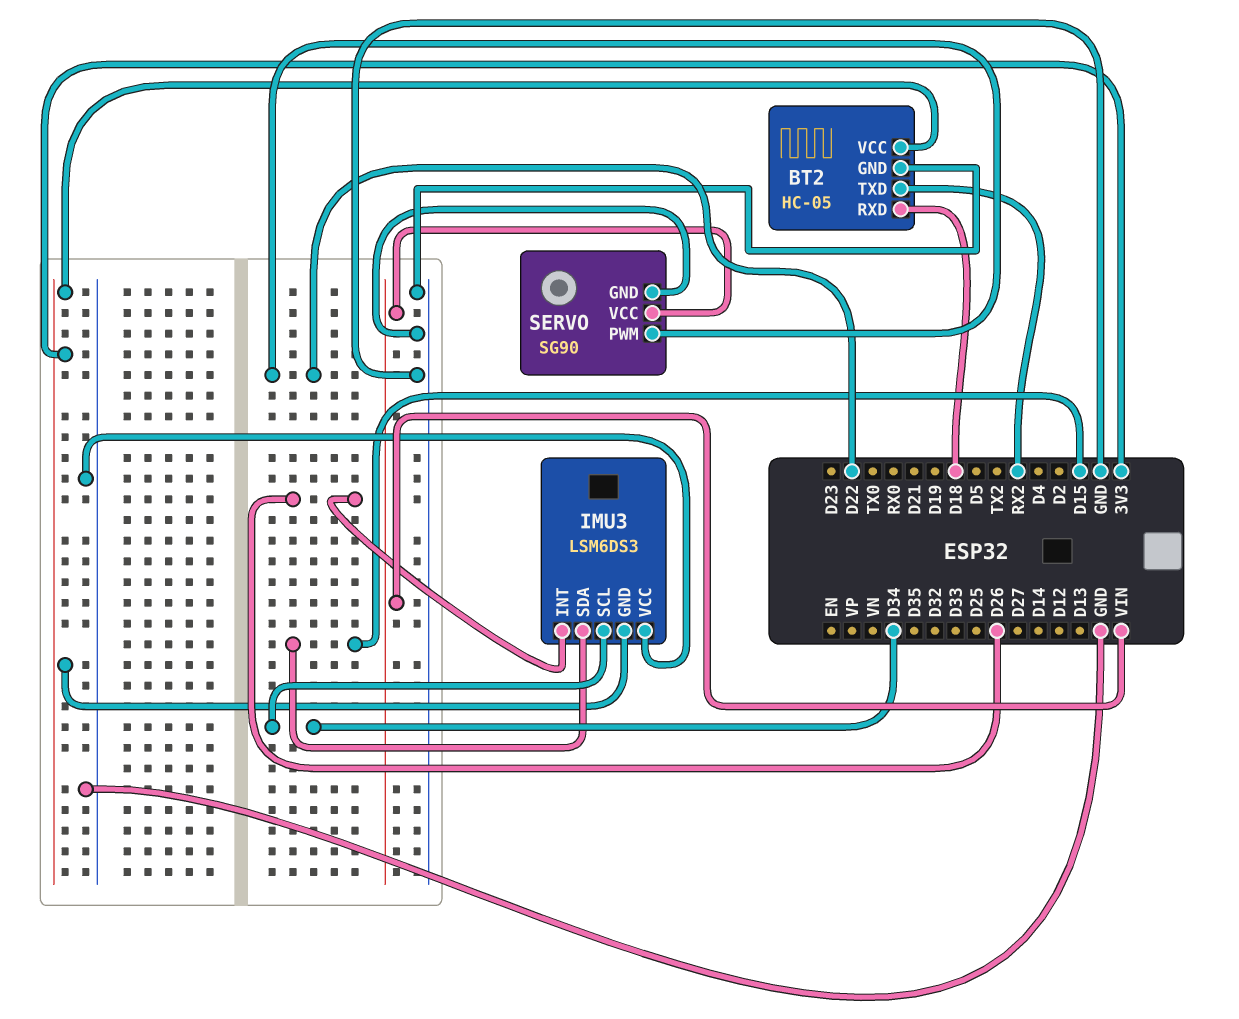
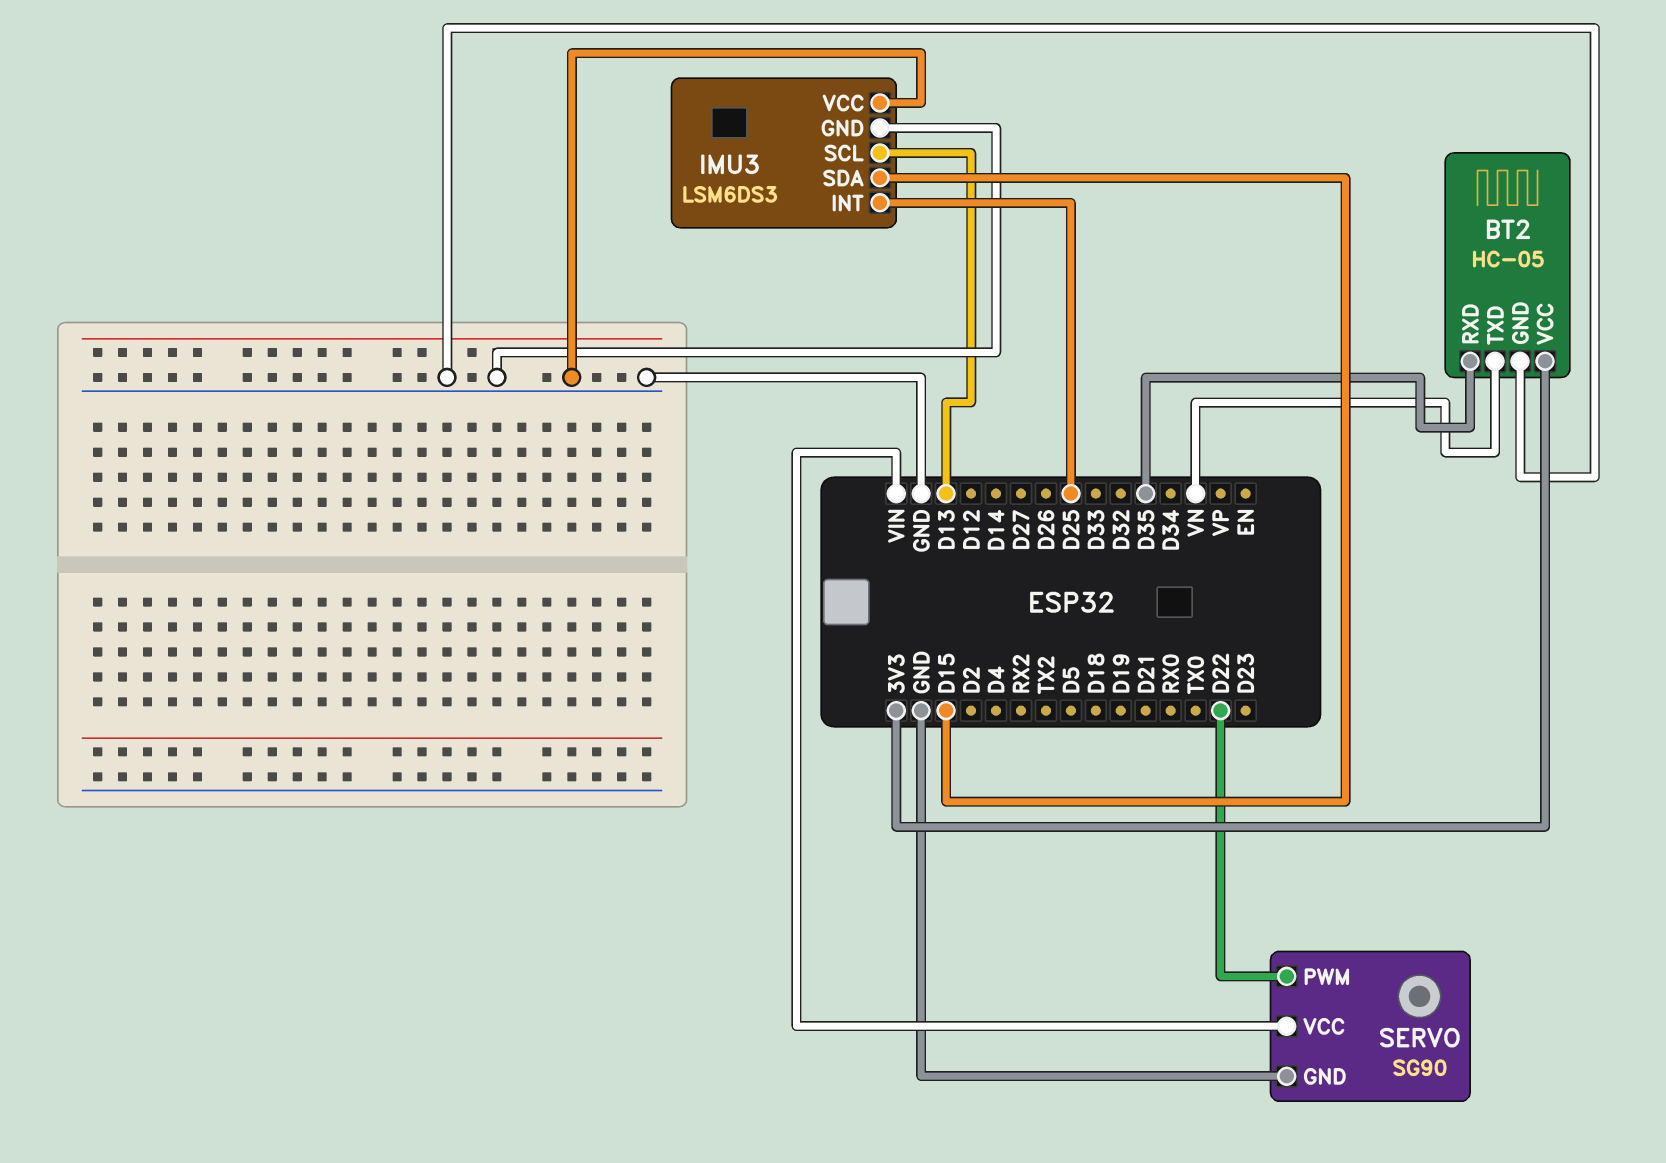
BT2 pin RXD: D18 -> D35
BT2 pin TXD: RX2 -> VN
IMU3 pin GND: 3V3 -> GND
IMU3 pin INT: D26 -> D25
IMU3 pin SCL: D34 -> D13

